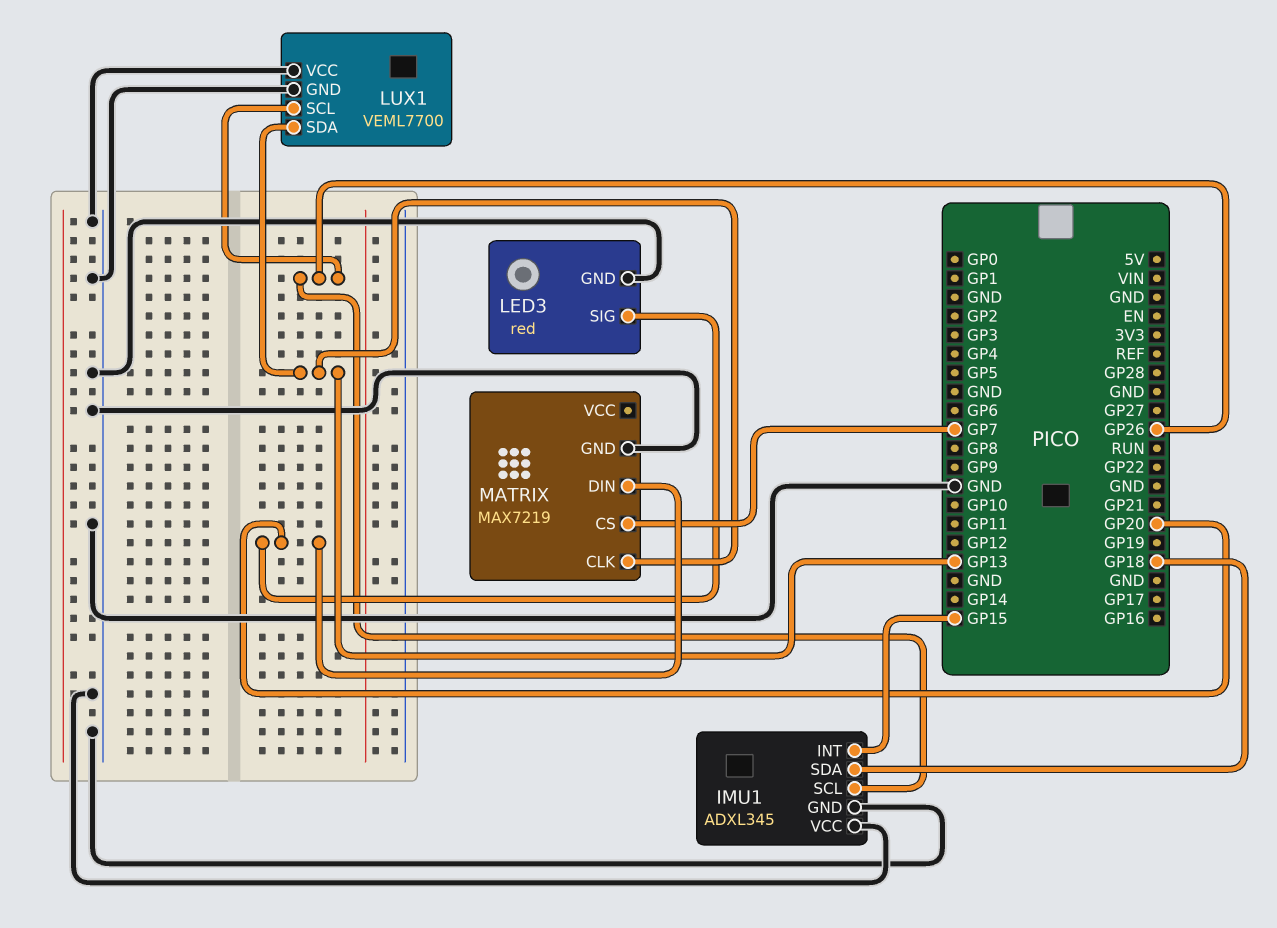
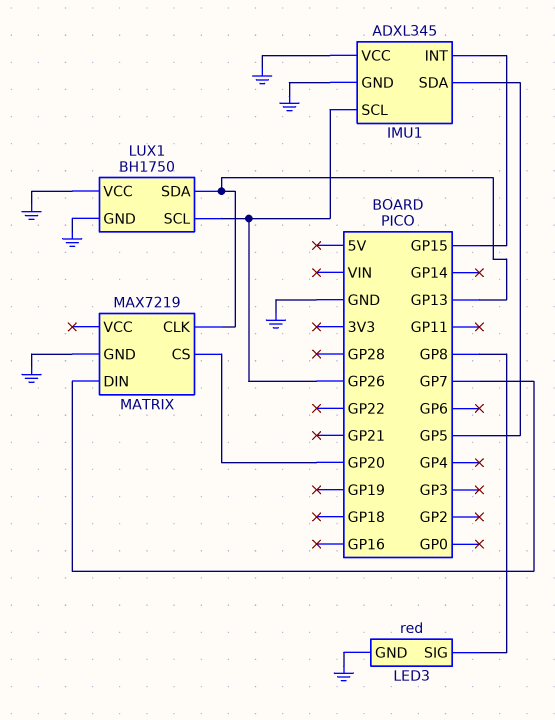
IMU1 pin SDA: GP18 -> GP5
LED3 pin SIG: GP20 -> GP8
LUX1: VEML7700 -> BH1750
MATRIX pin CS: GP7 -> GP20
MATRIX pin DIN: GP20 -> GP7

